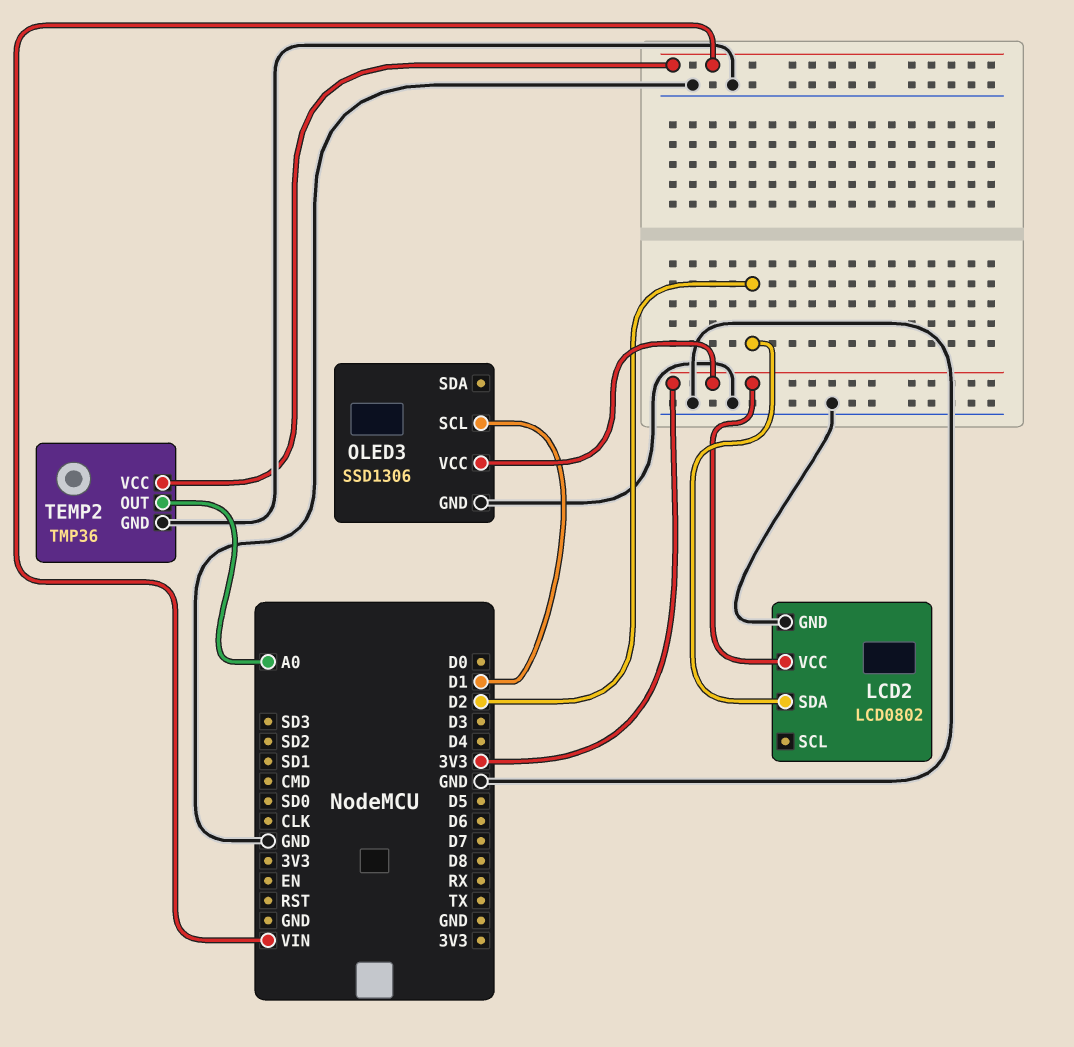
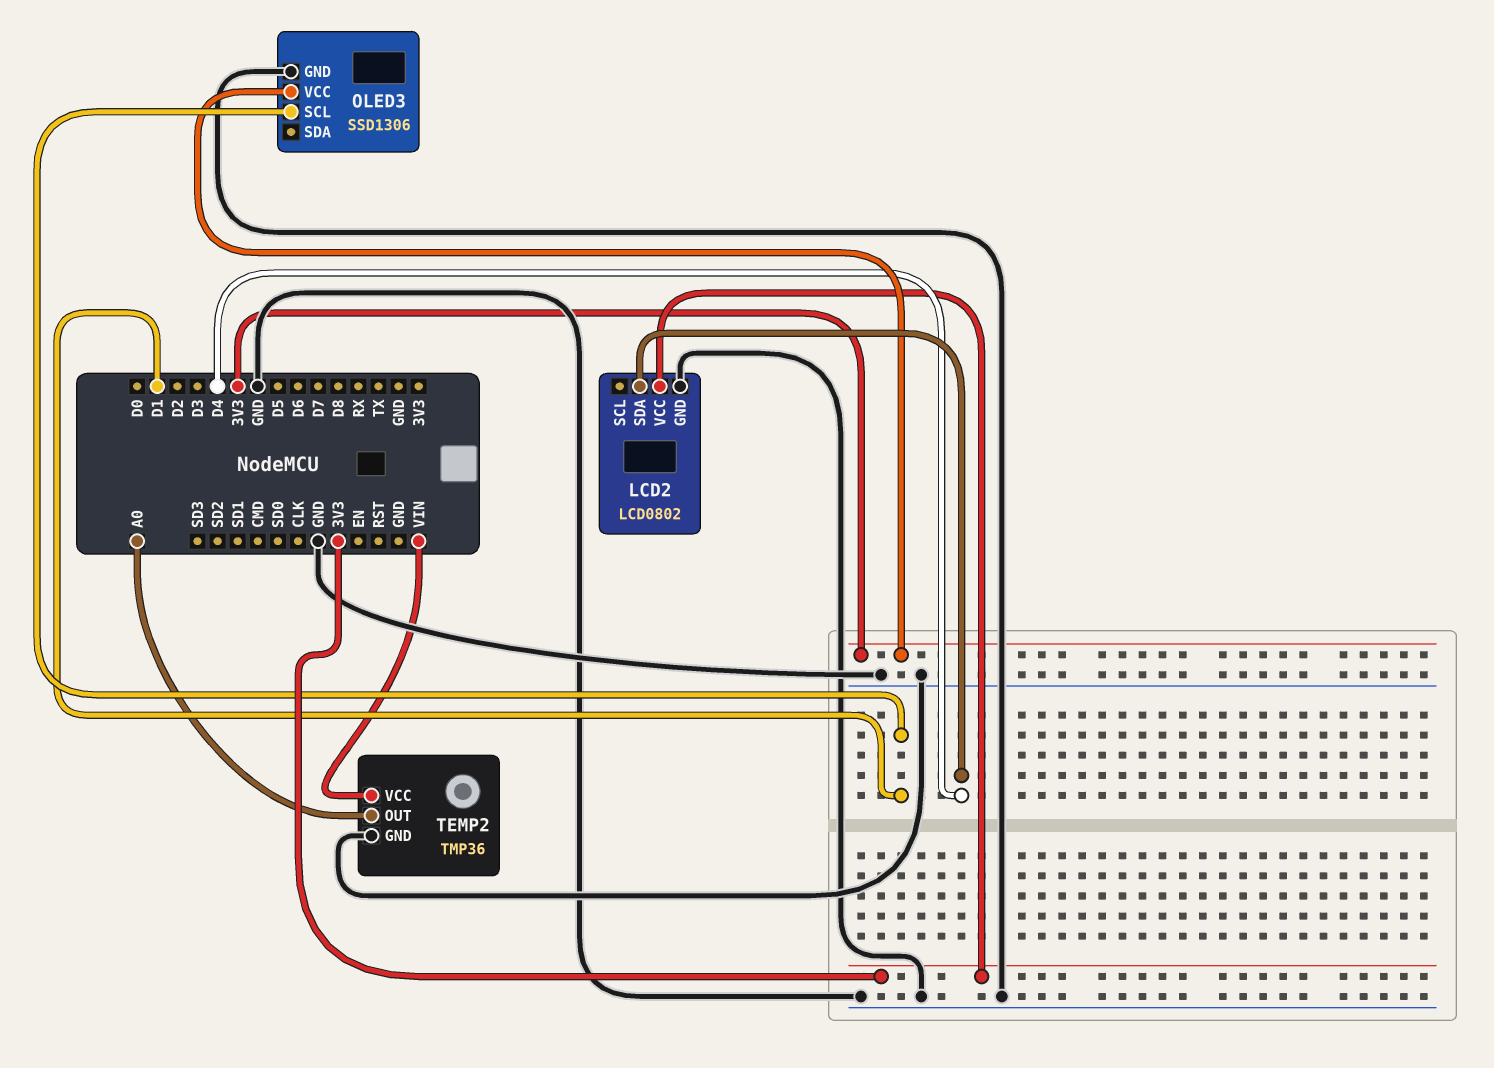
LCD2 pin SDA: D2 -> D4

